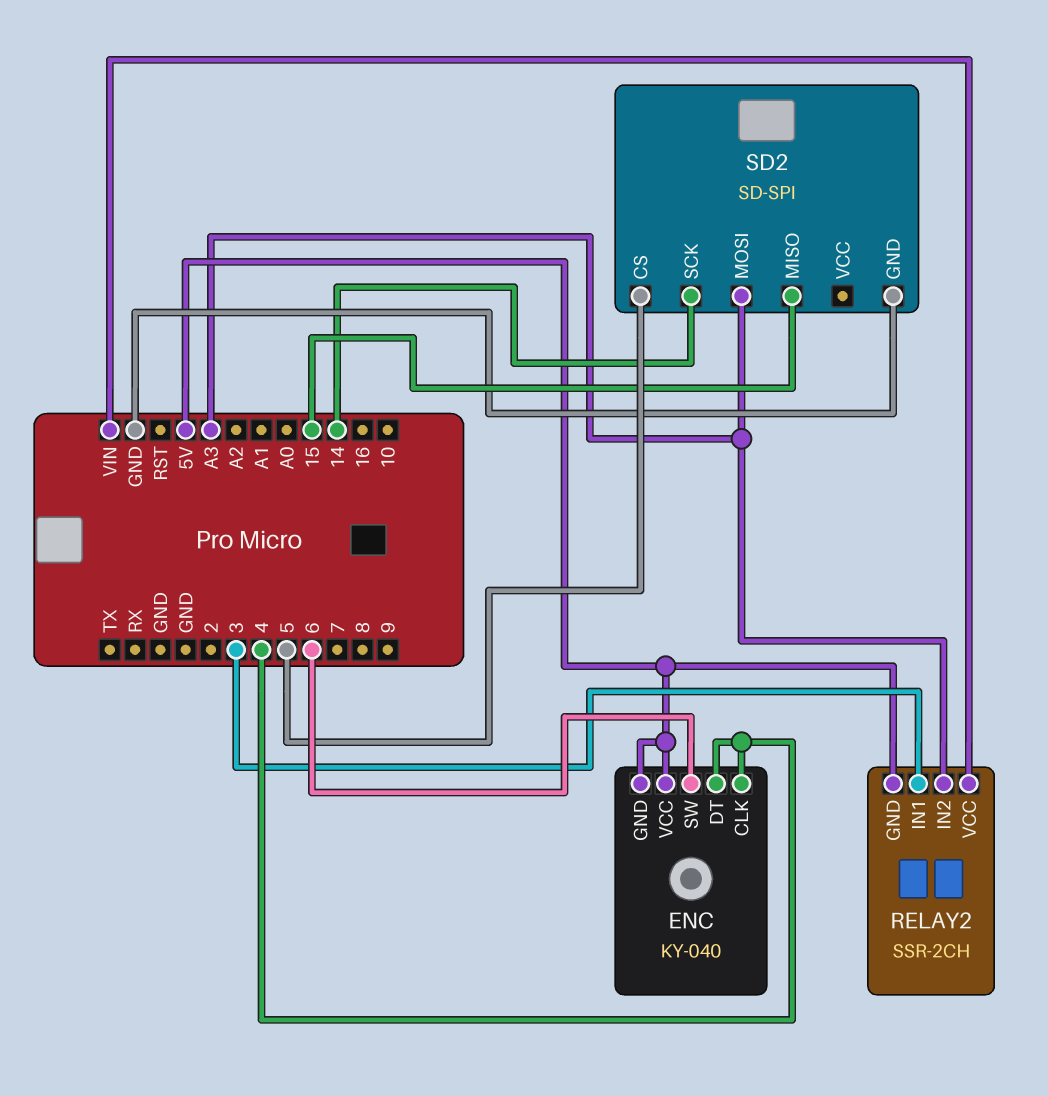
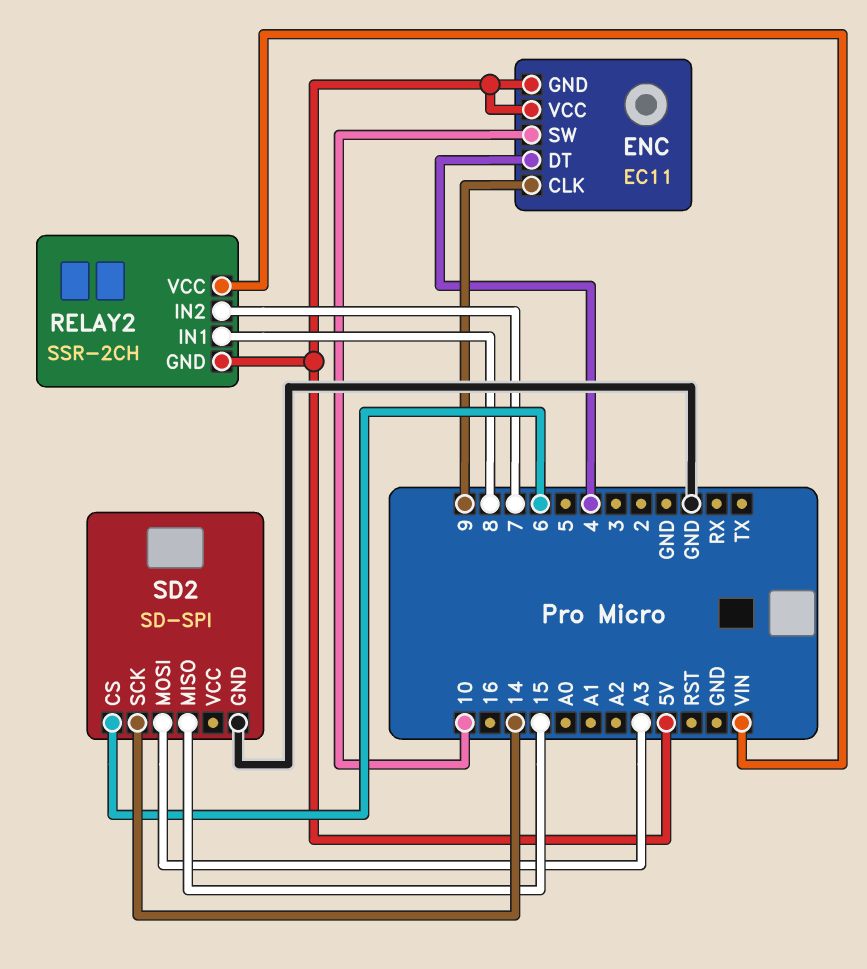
ENC: KY-040 -> EC11
ENC pin CLK: 4 -> 9
ENC pin SW: 6 -> 10
RELAY2 pin IN1: 3 -> 8
RELAY2 pin IN2: A3 -> 7
SD2 pin CS: 5 -> 6

